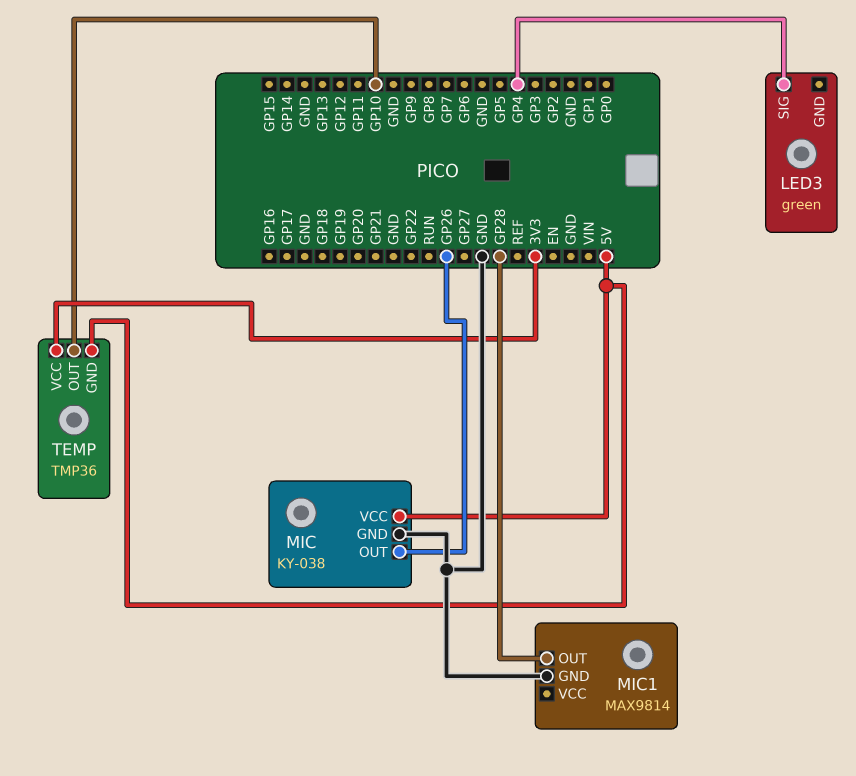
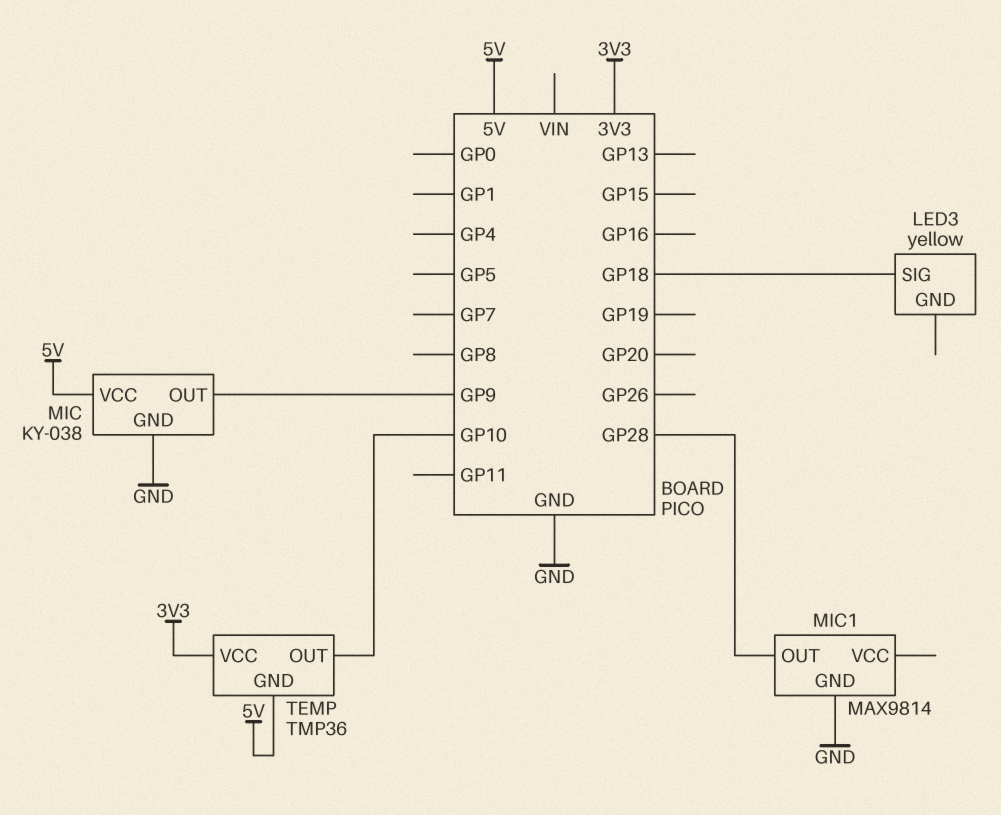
LED3: green -> yellow
LED3 pin SIG: GP4 -> GP18
MIC pin OUT: GP26 -> GP9

